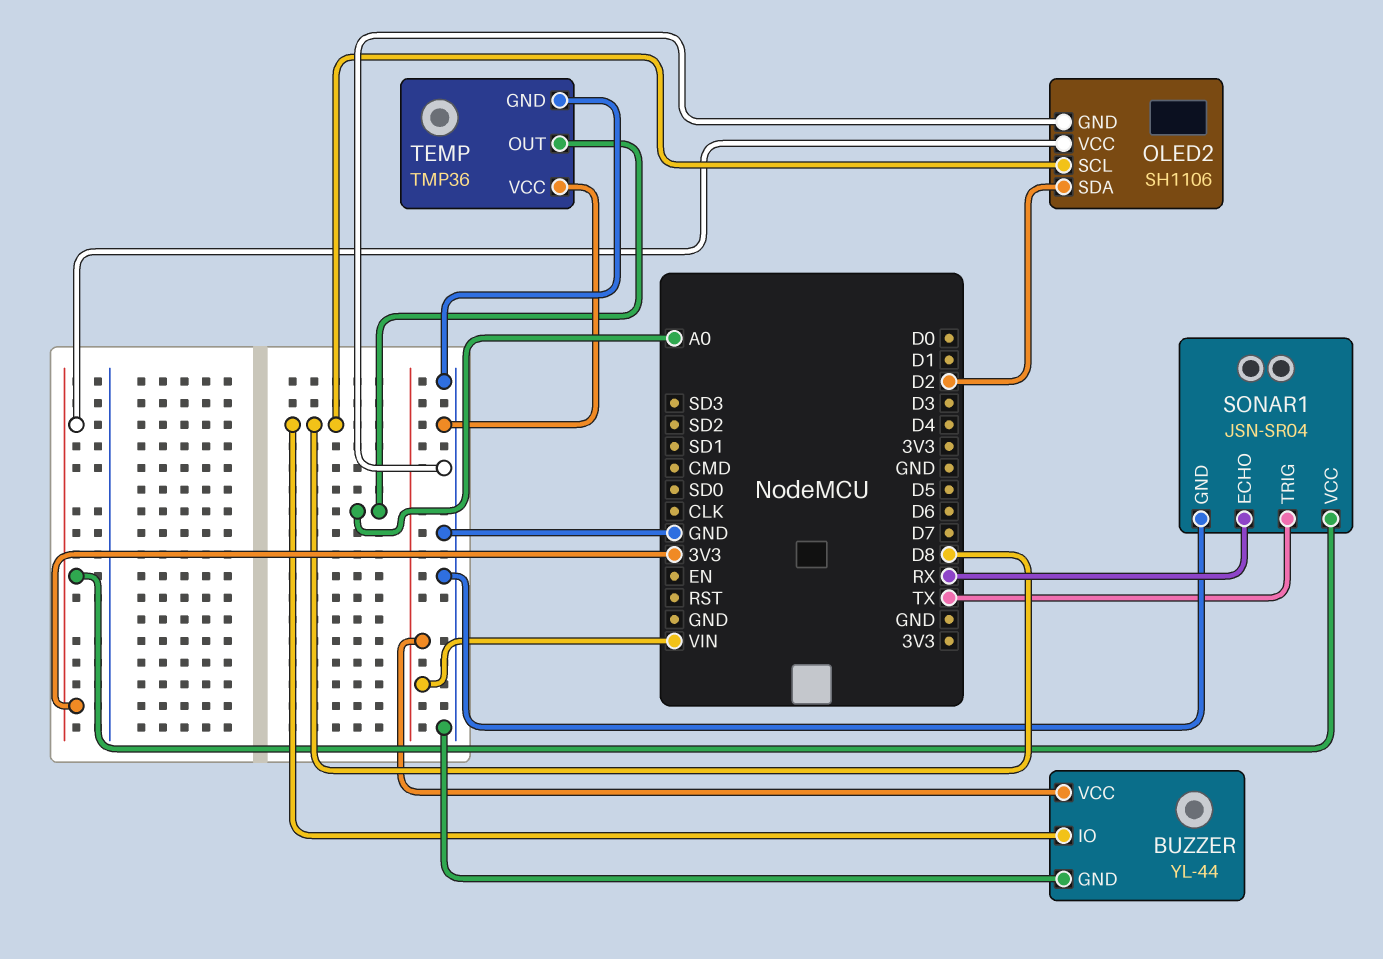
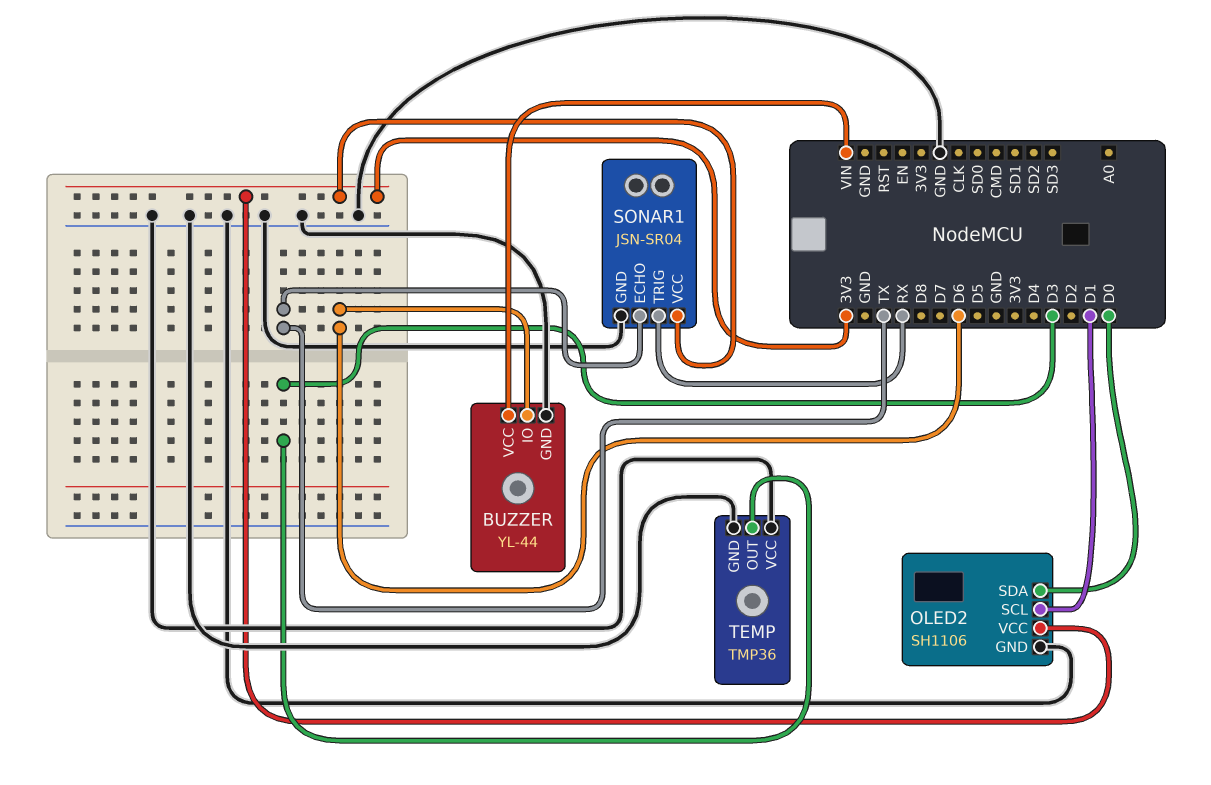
BUZZER pin IO: D8 -> D6
OLED2 pin SCL: D8 -> D1
OLED2 pin SDA: D2 -> D0
SONAR1 pin ECHO: RX -> TX
SONAR1 pin TRIG: TX -> RX
TEMP pin OUT: A0 -> D3

